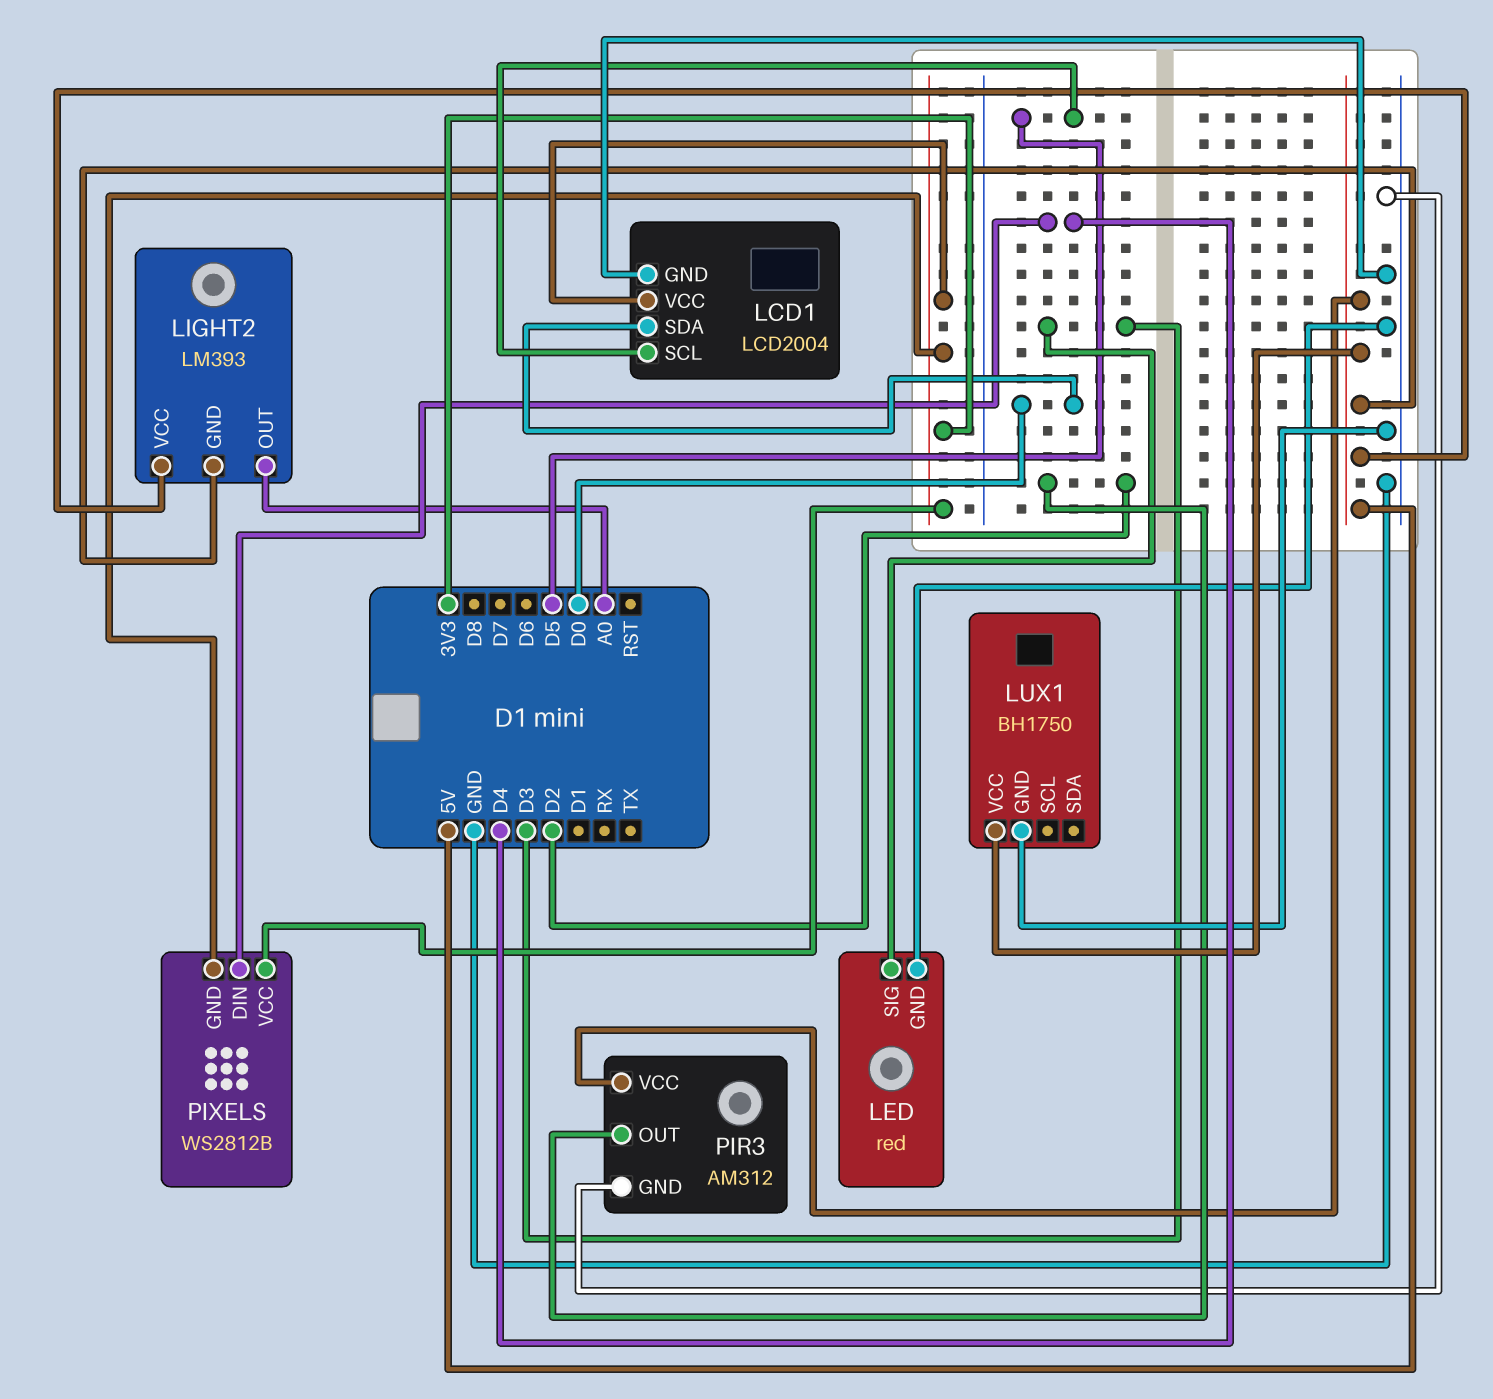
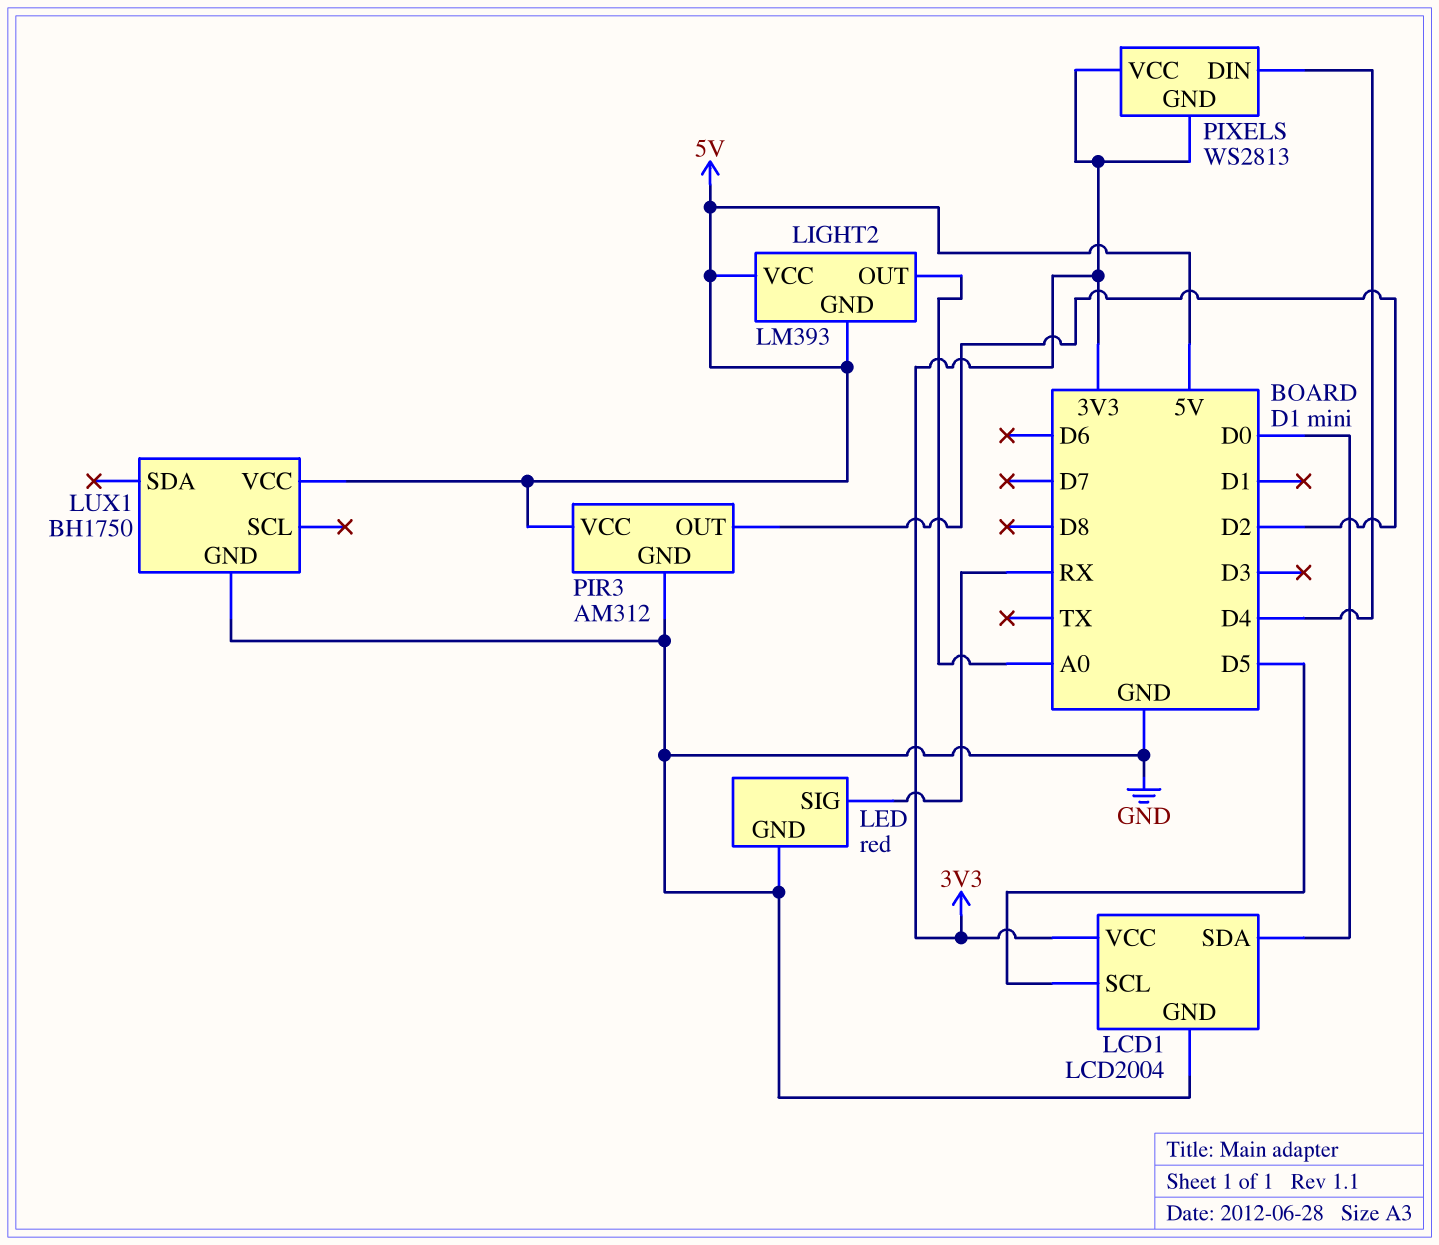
LED pin SIG: D3 -> RX
PIXELS: WS2812B -> WS2813

